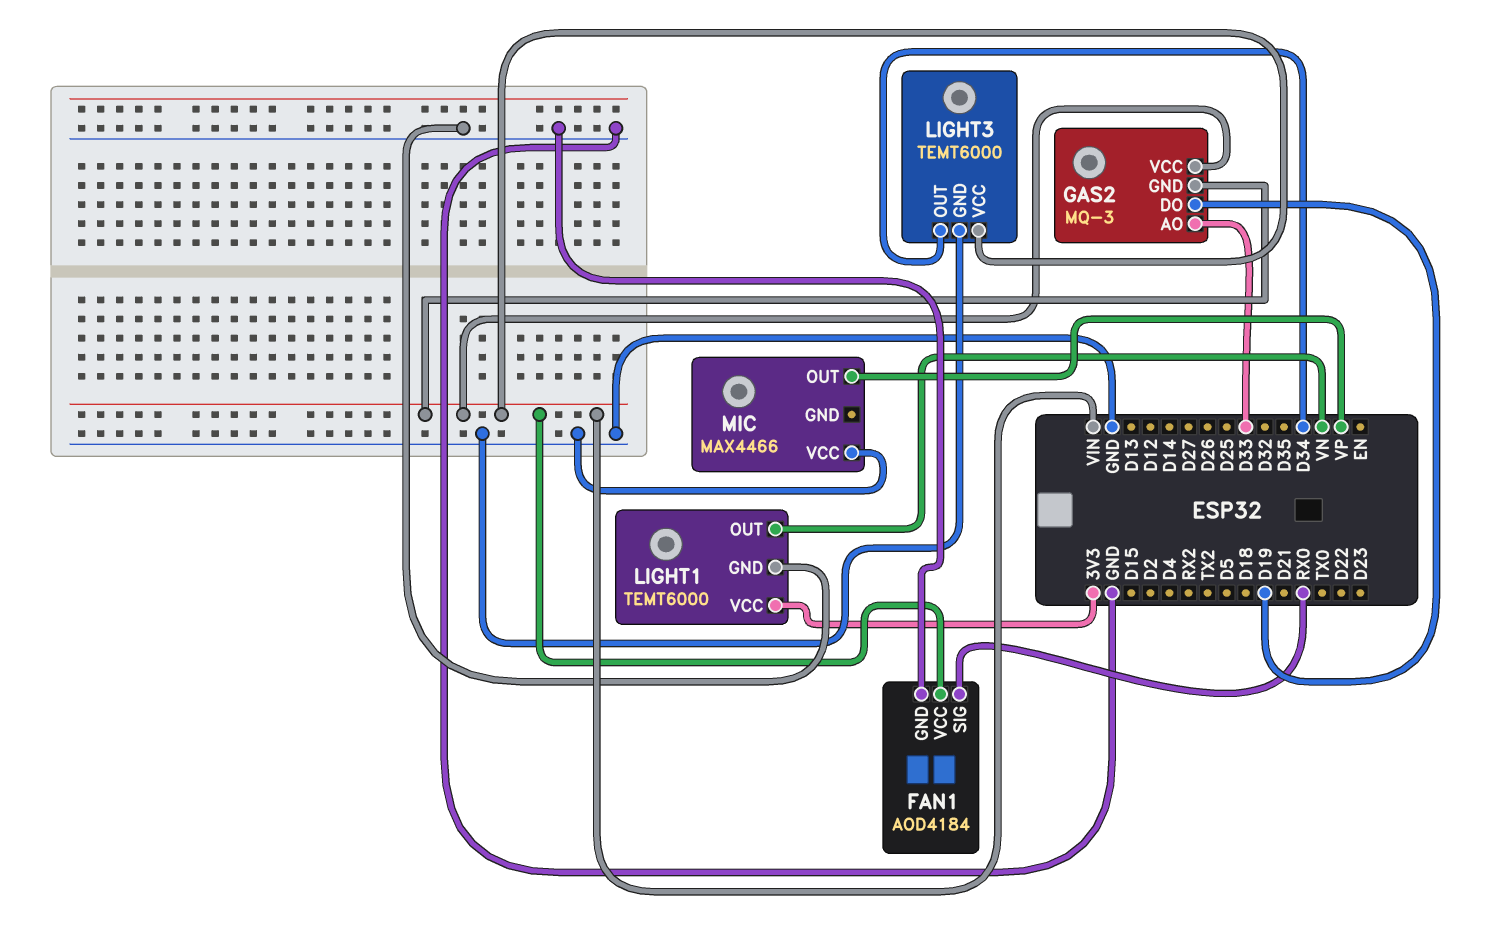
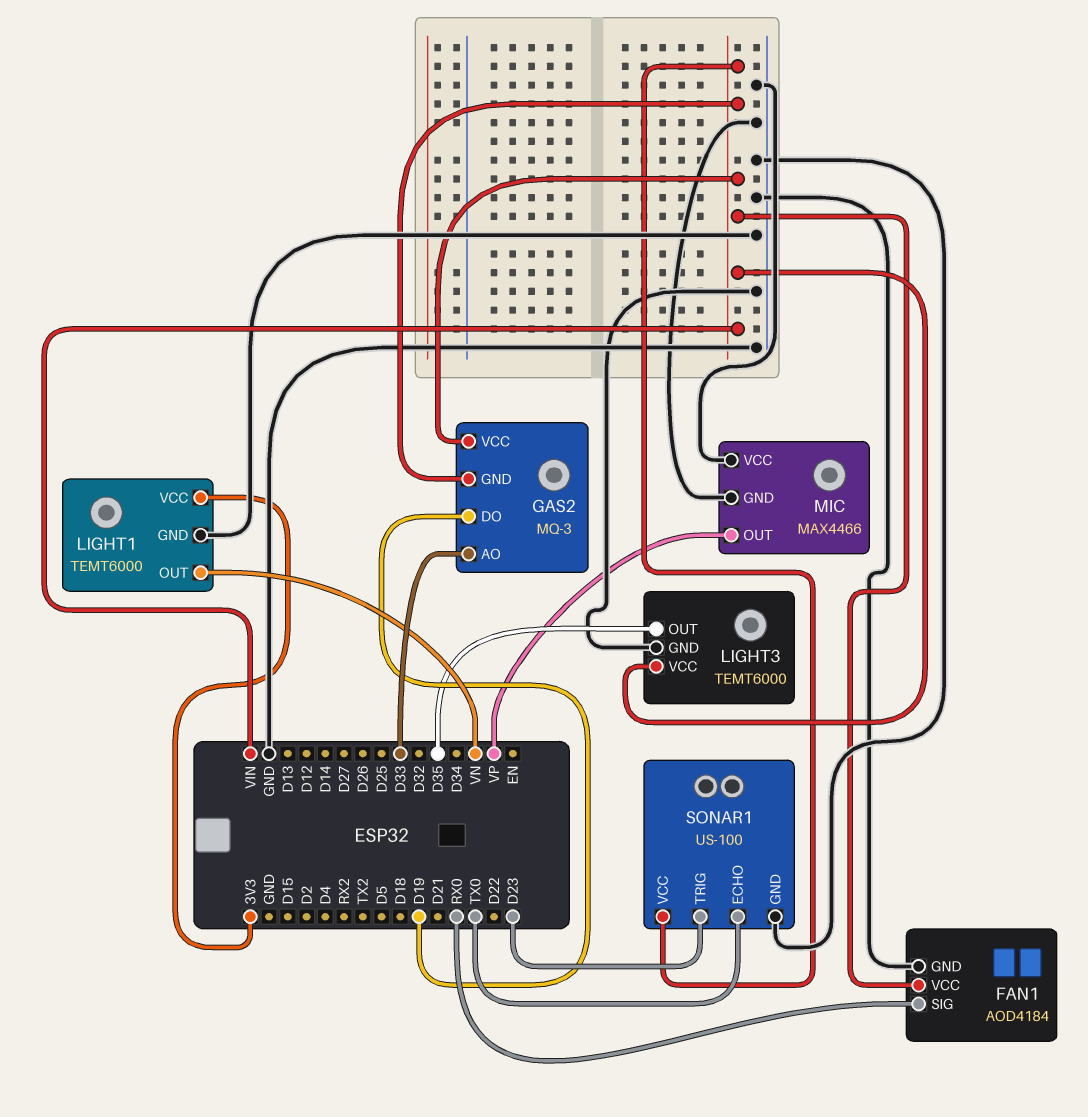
LIGHT3 pin OUT: D34 -> D35
MIC pin GND: none -> GND
SONAR1: none -> US-100
SONAR1 pin ECHO: none -> TX0
SONAR1 pin GND: none -> GND
SONAR1 pin TRIG: none -> D23
SONAR1 pin VCC: none -> VIN

